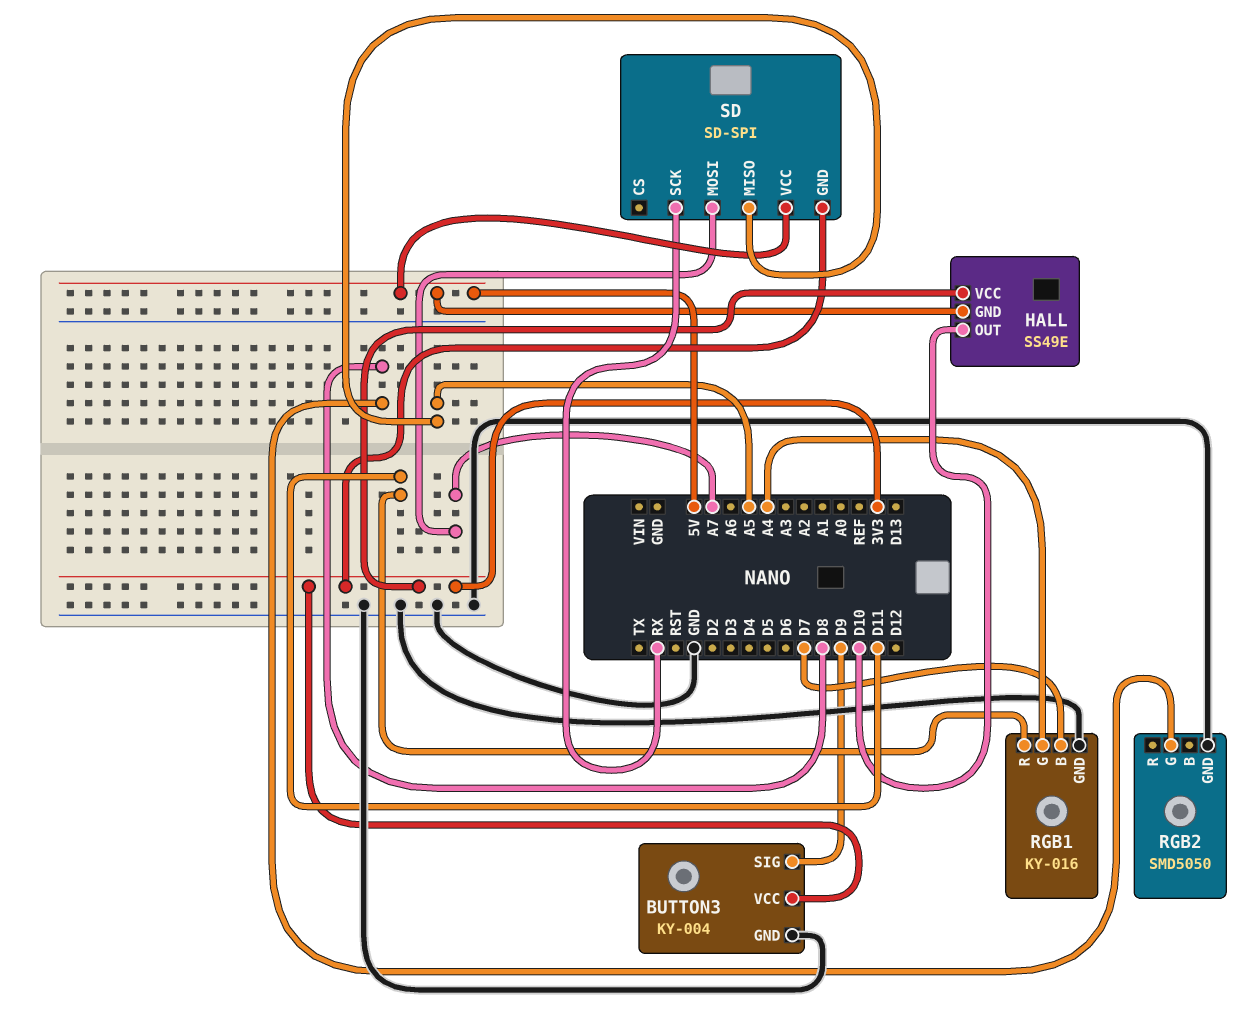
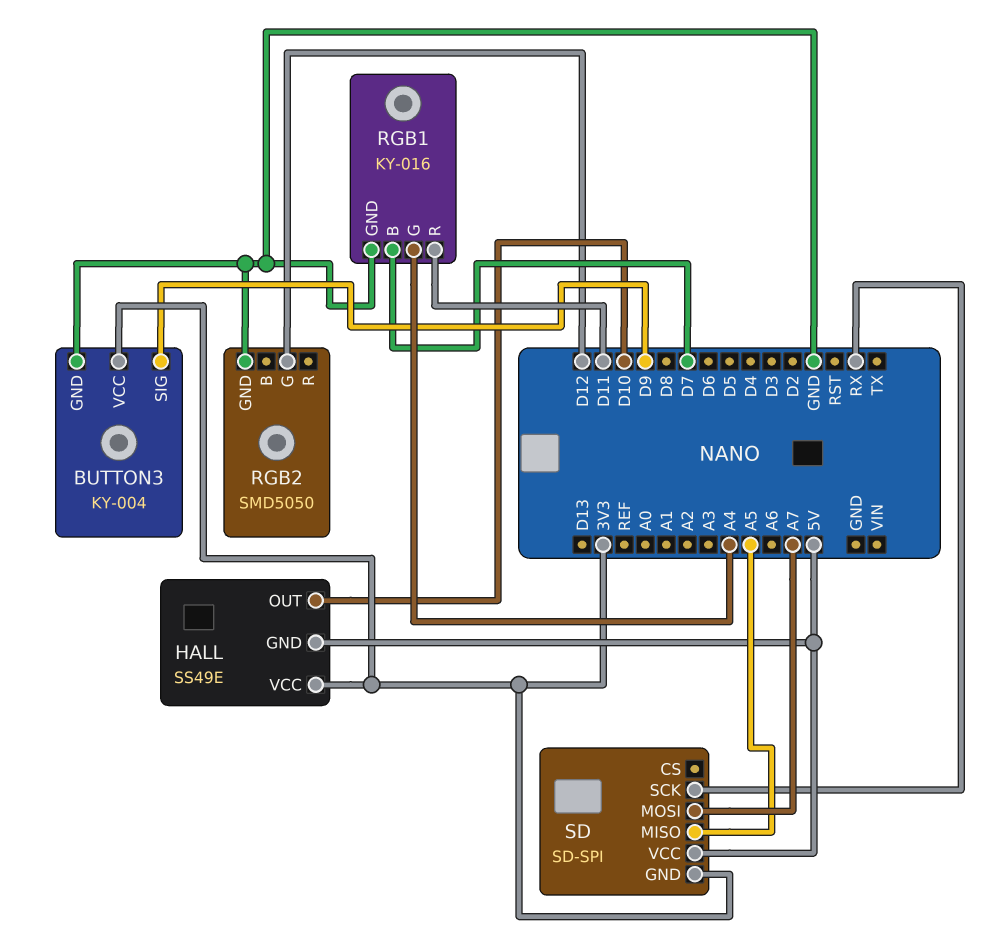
RGB2 pin G: D8 -> D12

